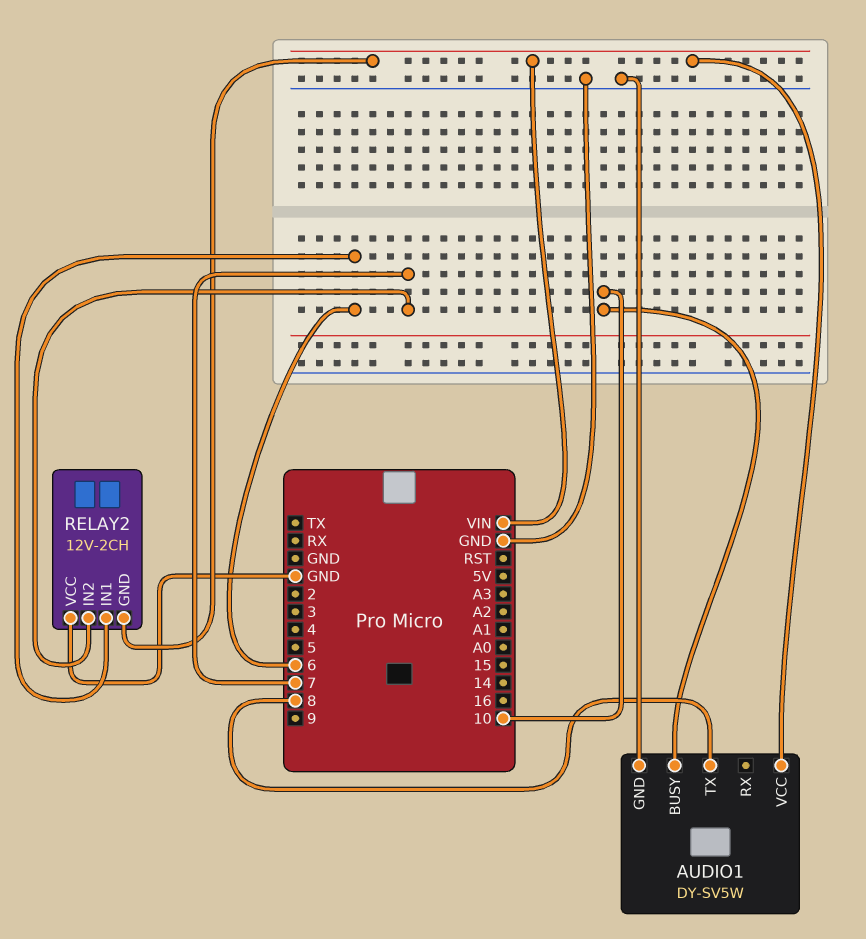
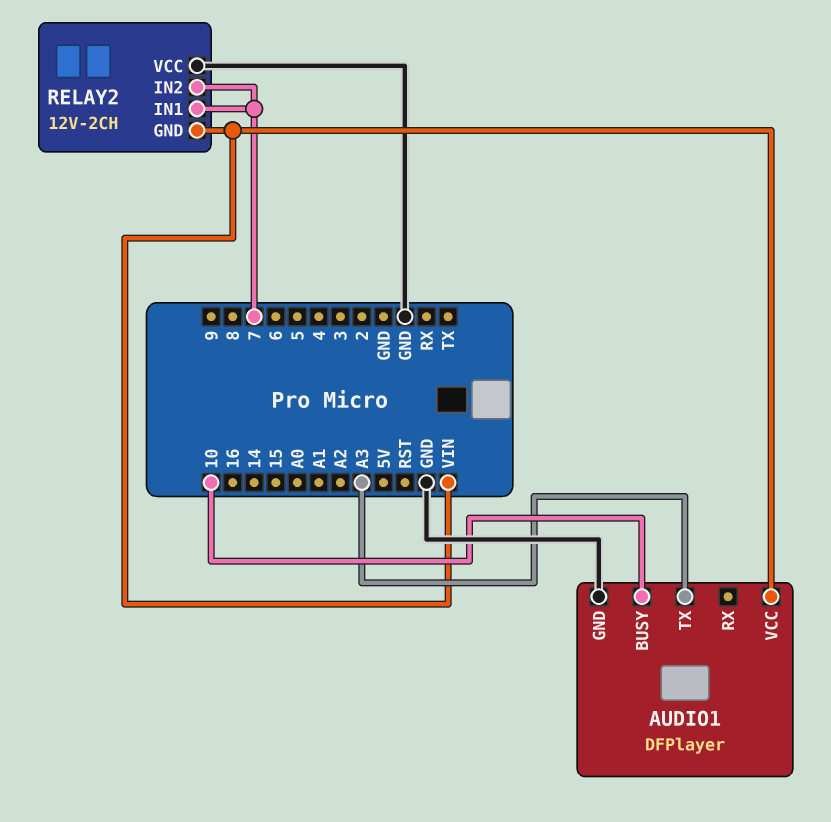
AUDIO1: DY-SV5W -> DFPlayer
AUDIO1 pin TX: 8 -> A3
RELAY2 pin IN1: 6 -> 7

